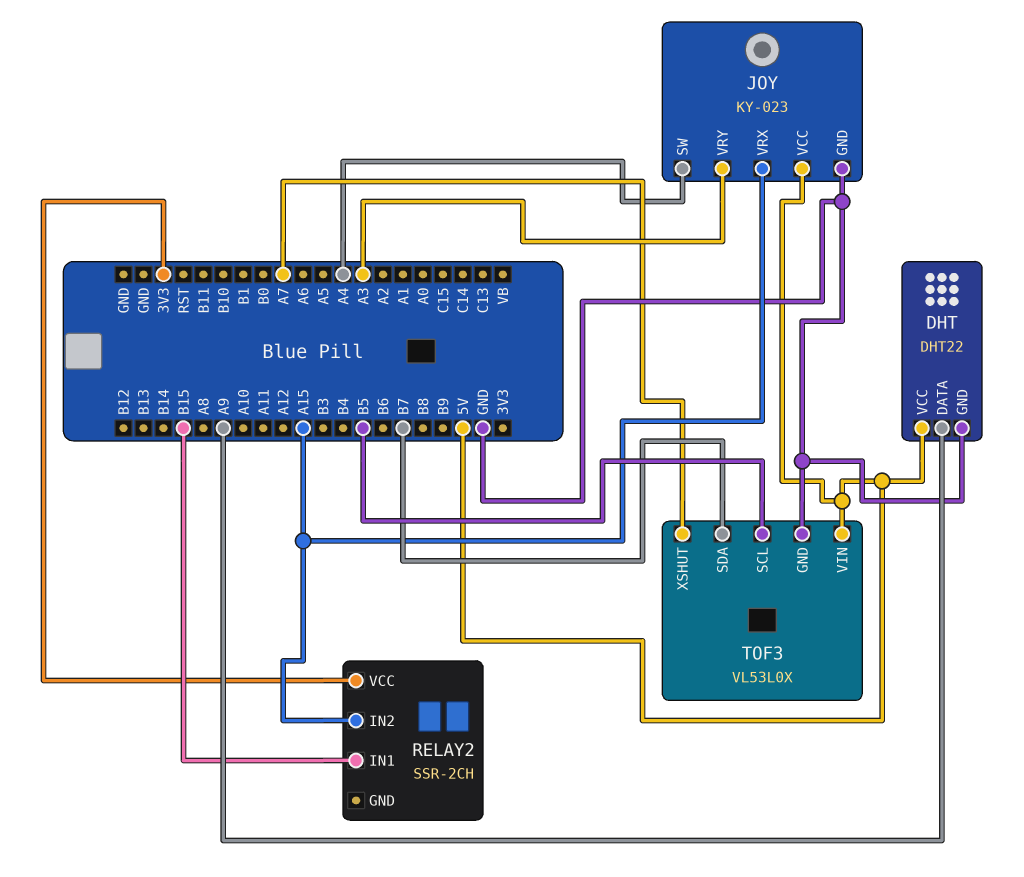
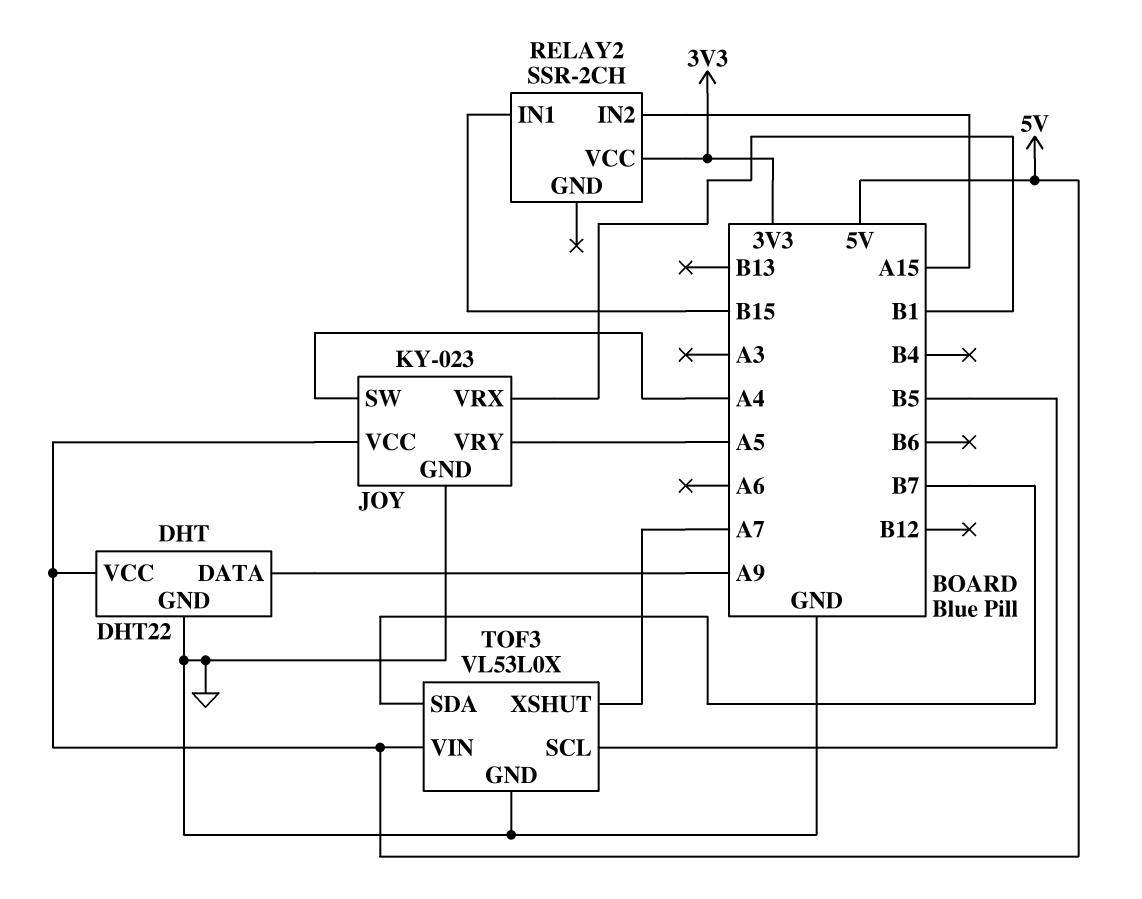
JOY pin VRX: A15 -> B1
JOY pin VRY: A3 -> A5

